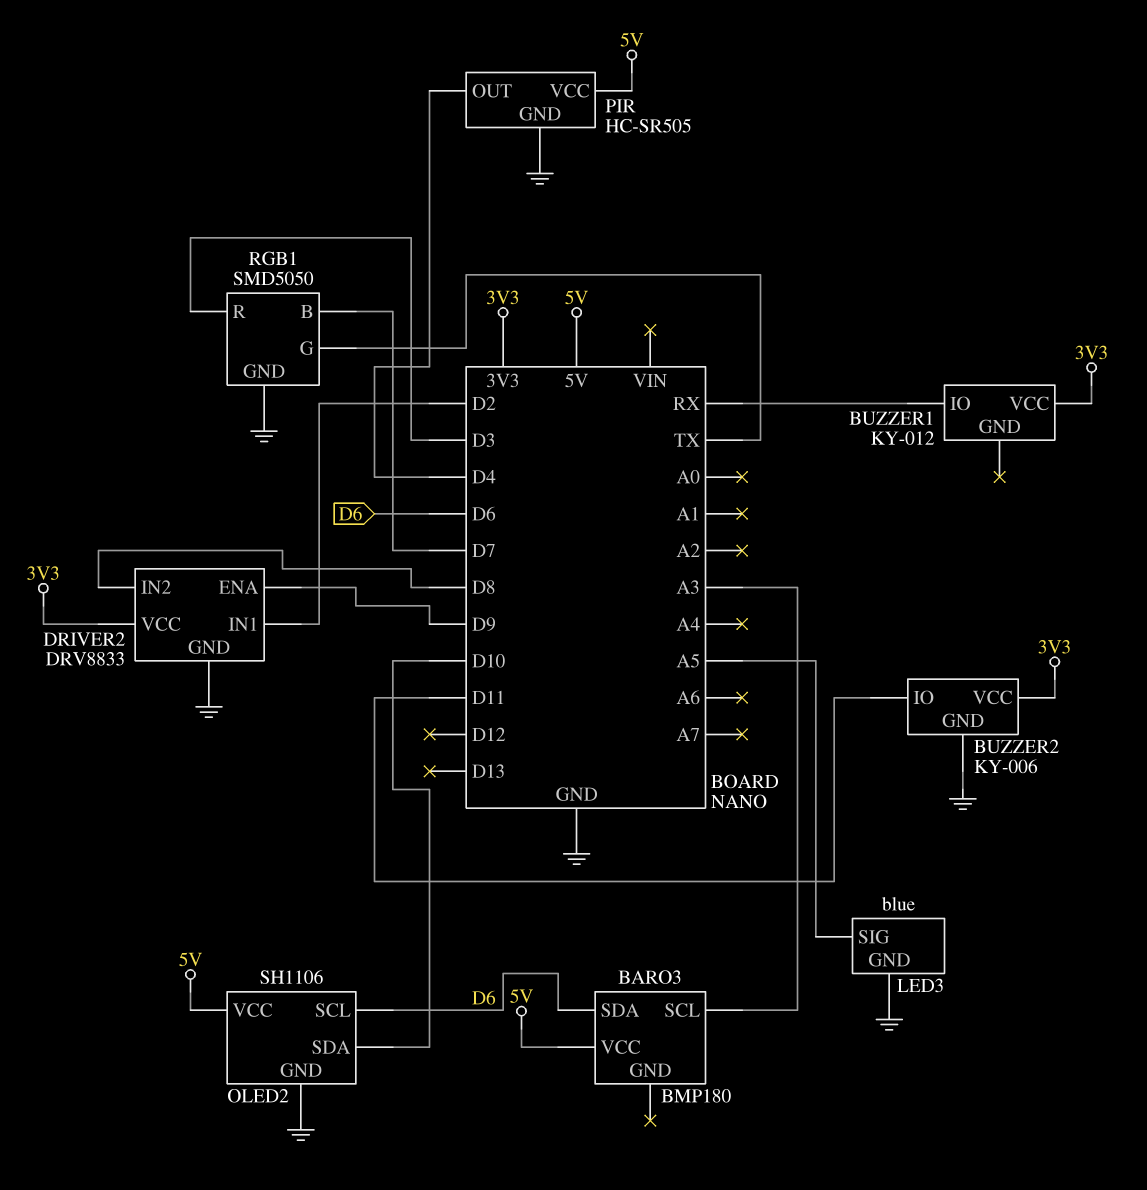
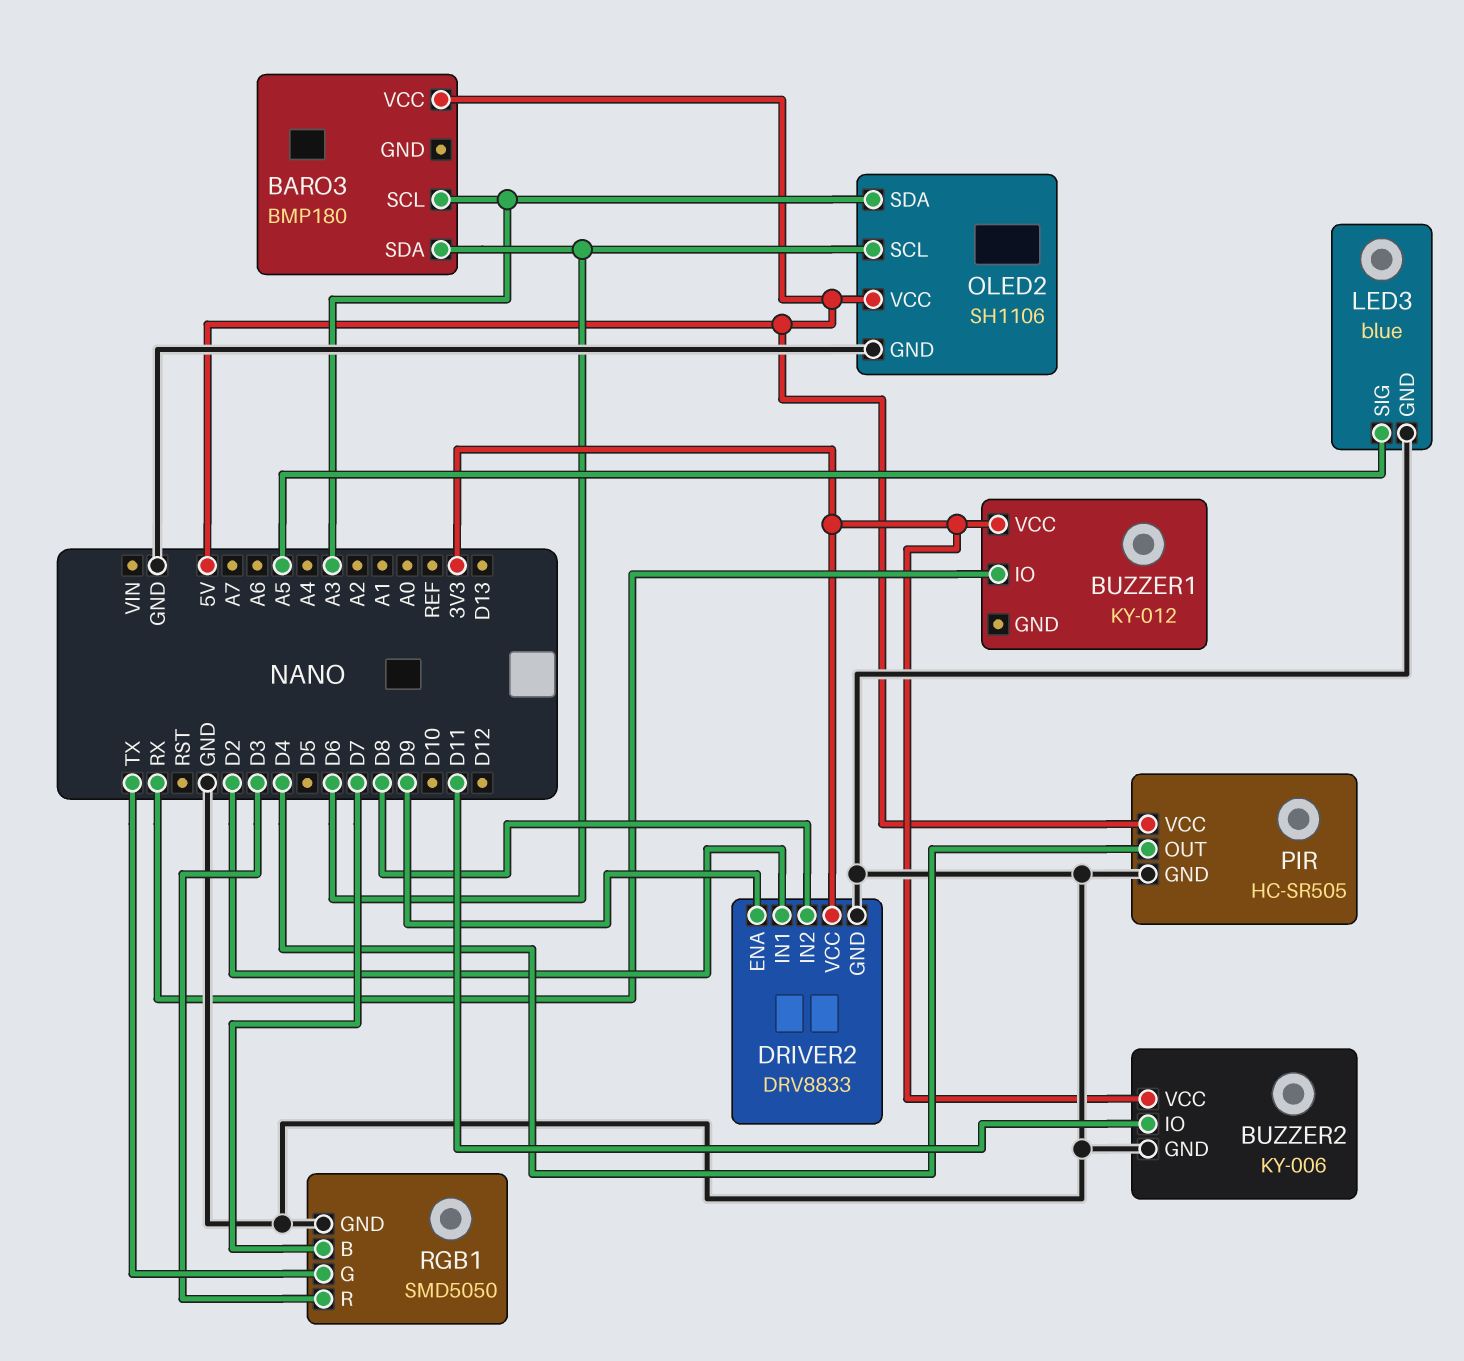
OLED2 pin SDA: D10 -> A3

